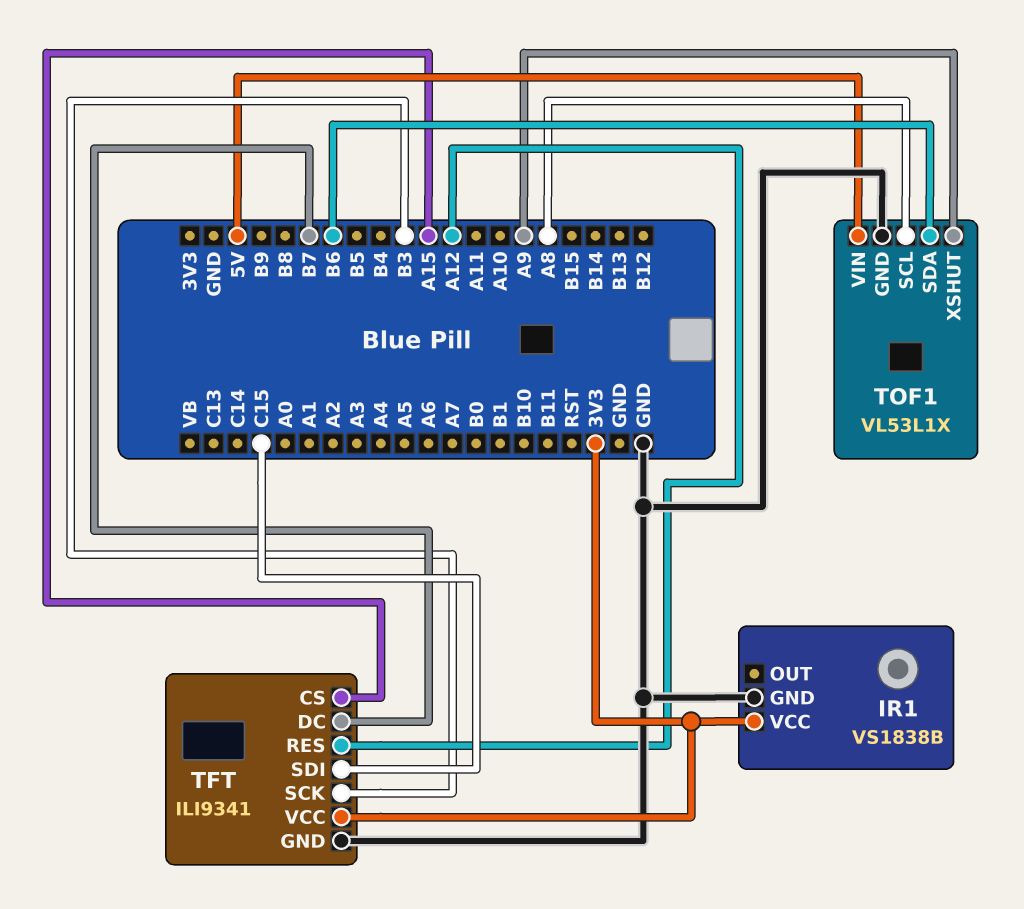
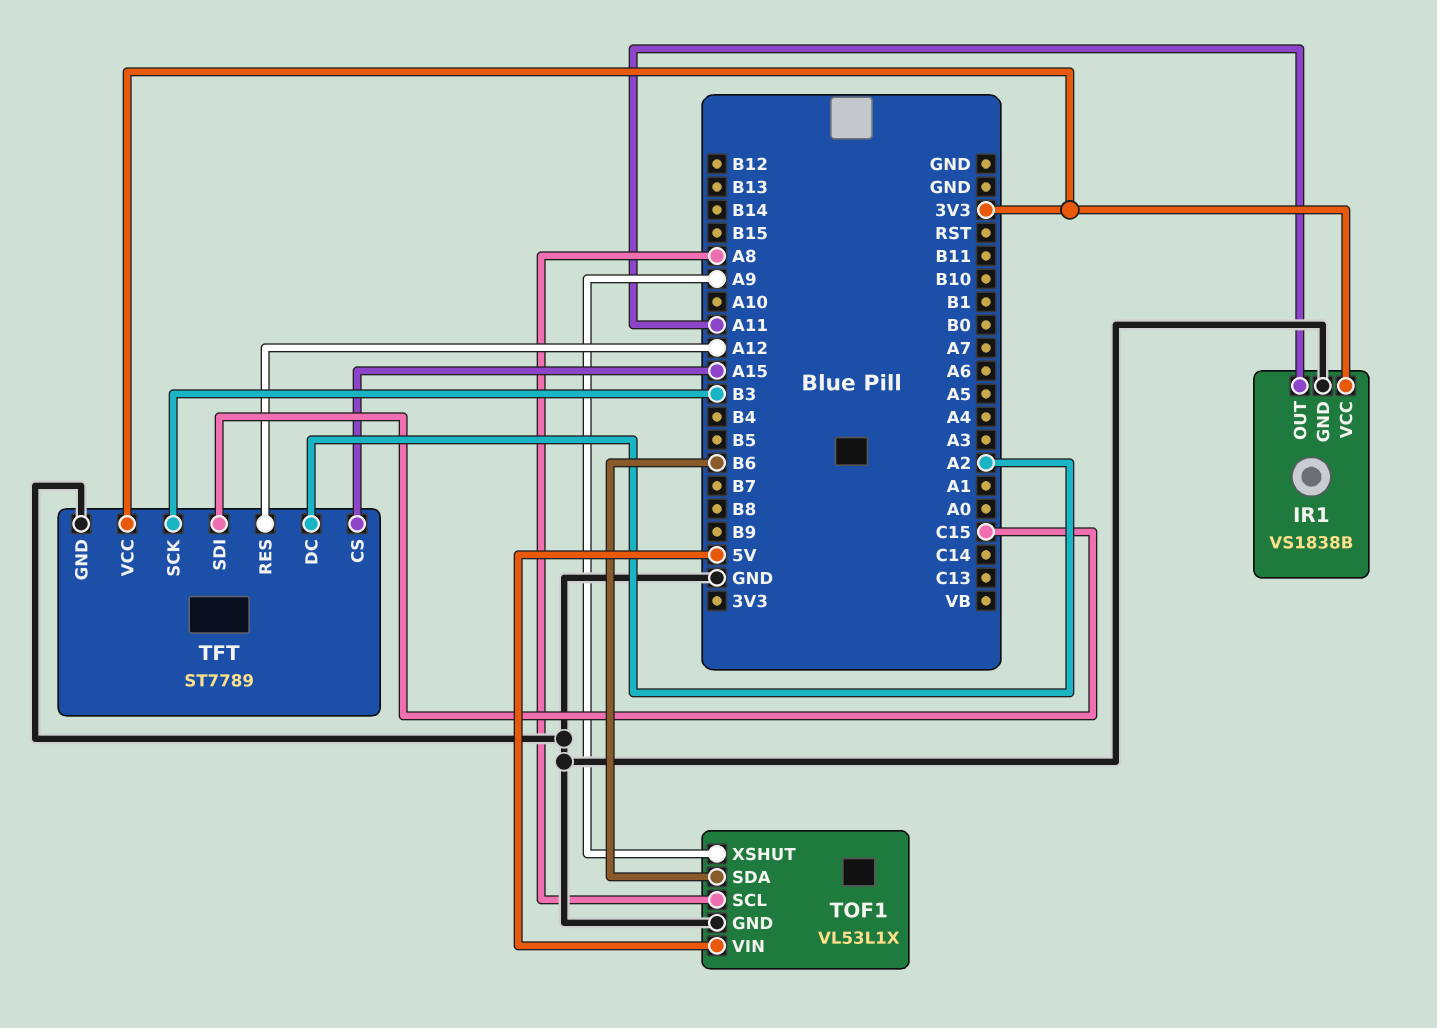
IR1 pin OUT: none -> A11
TFT: ILI9341 -> ST7789
TFT pin DC: B7 -> A2

